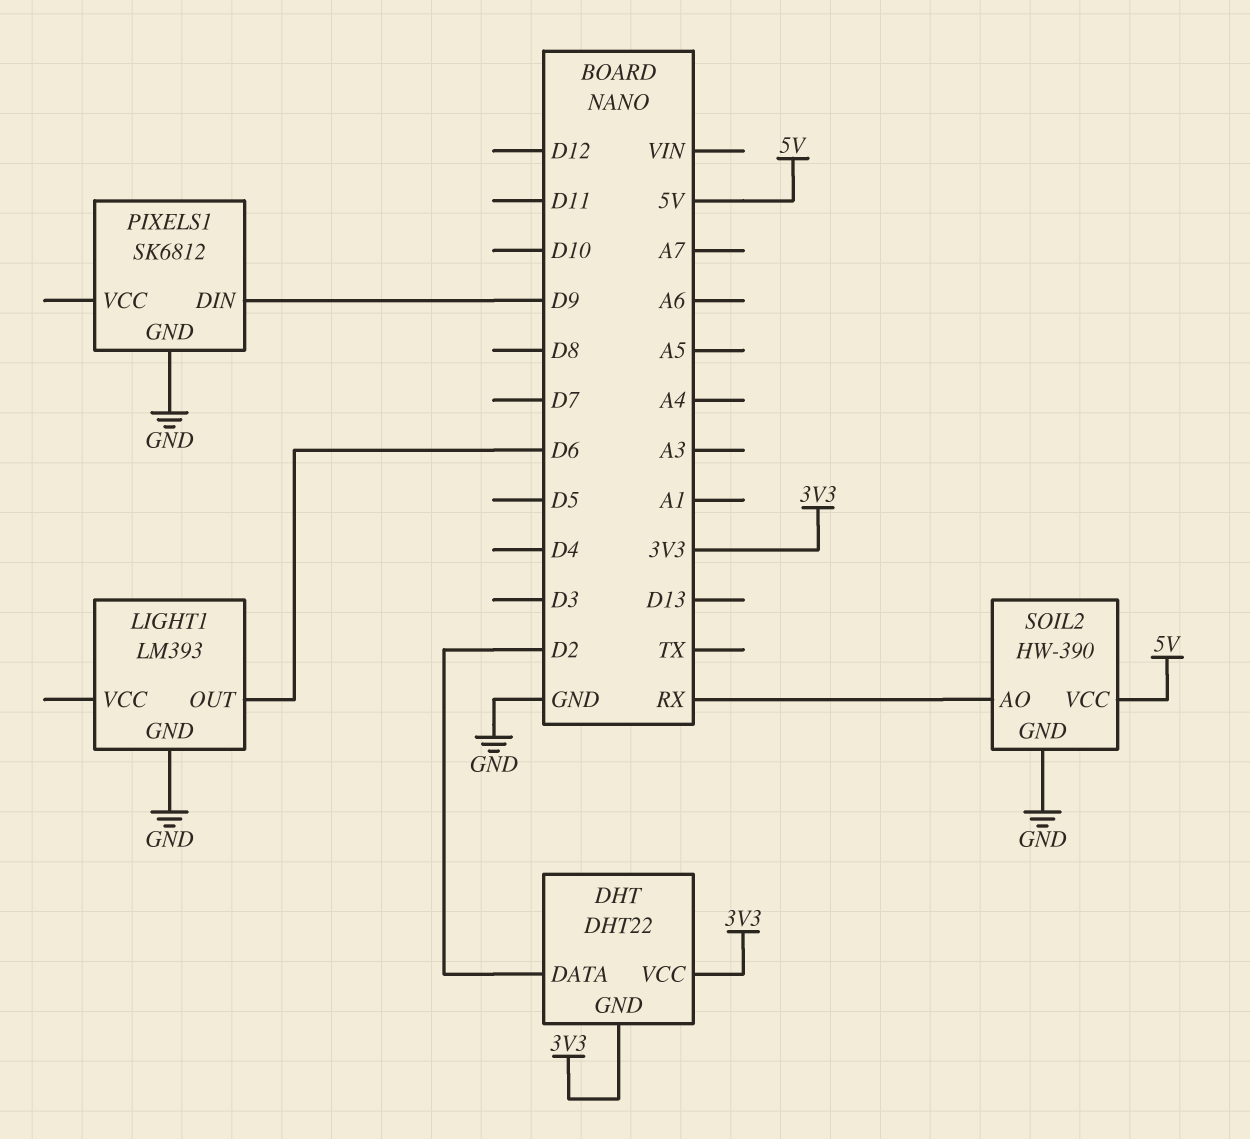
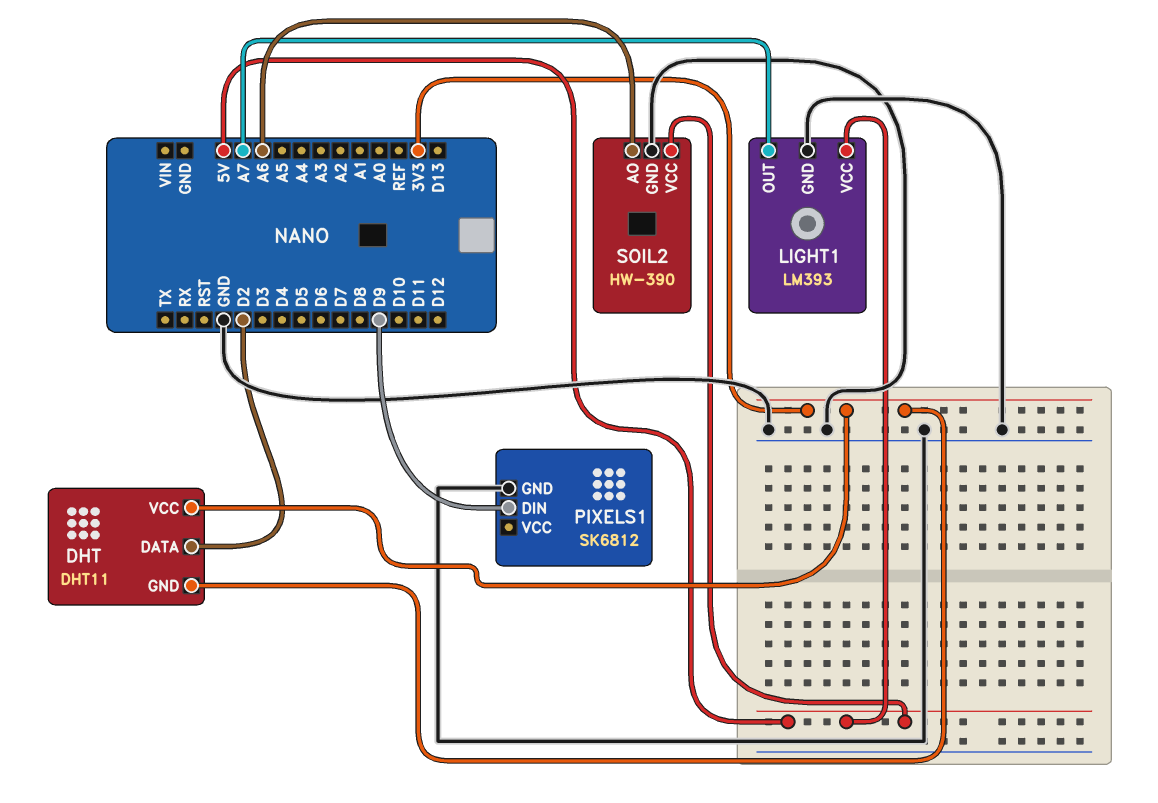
DHT: DHT22 -> DHT11
LIGHT1 pin OUT: D6 -> A7
LIGHT1 pin VCC: none -> 5V
SOIL2 pin AO: RX -> A6

